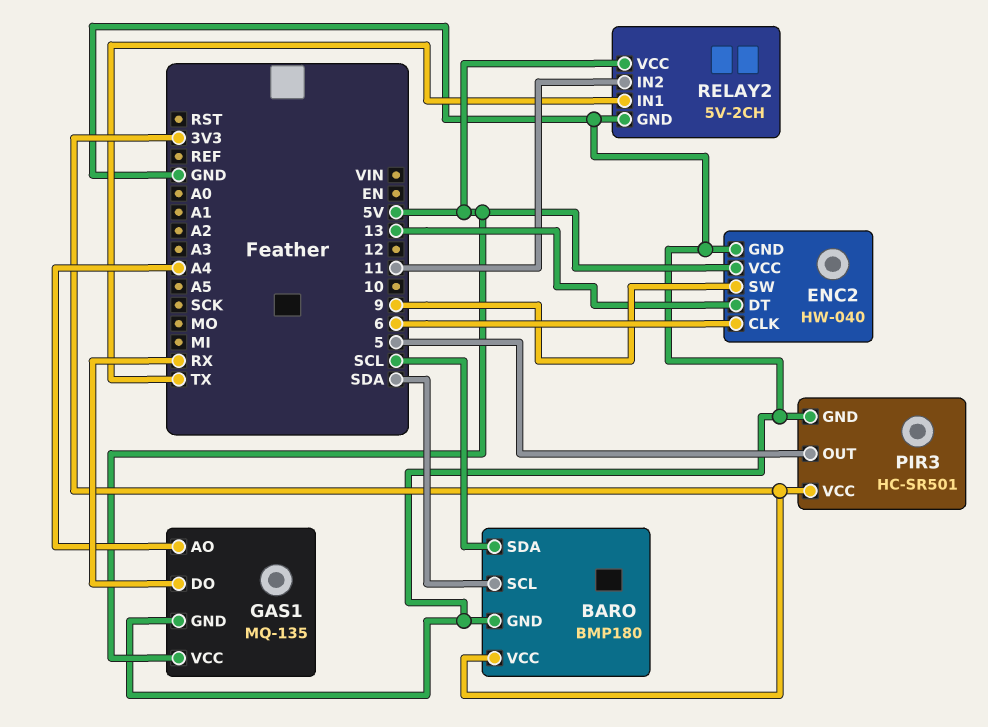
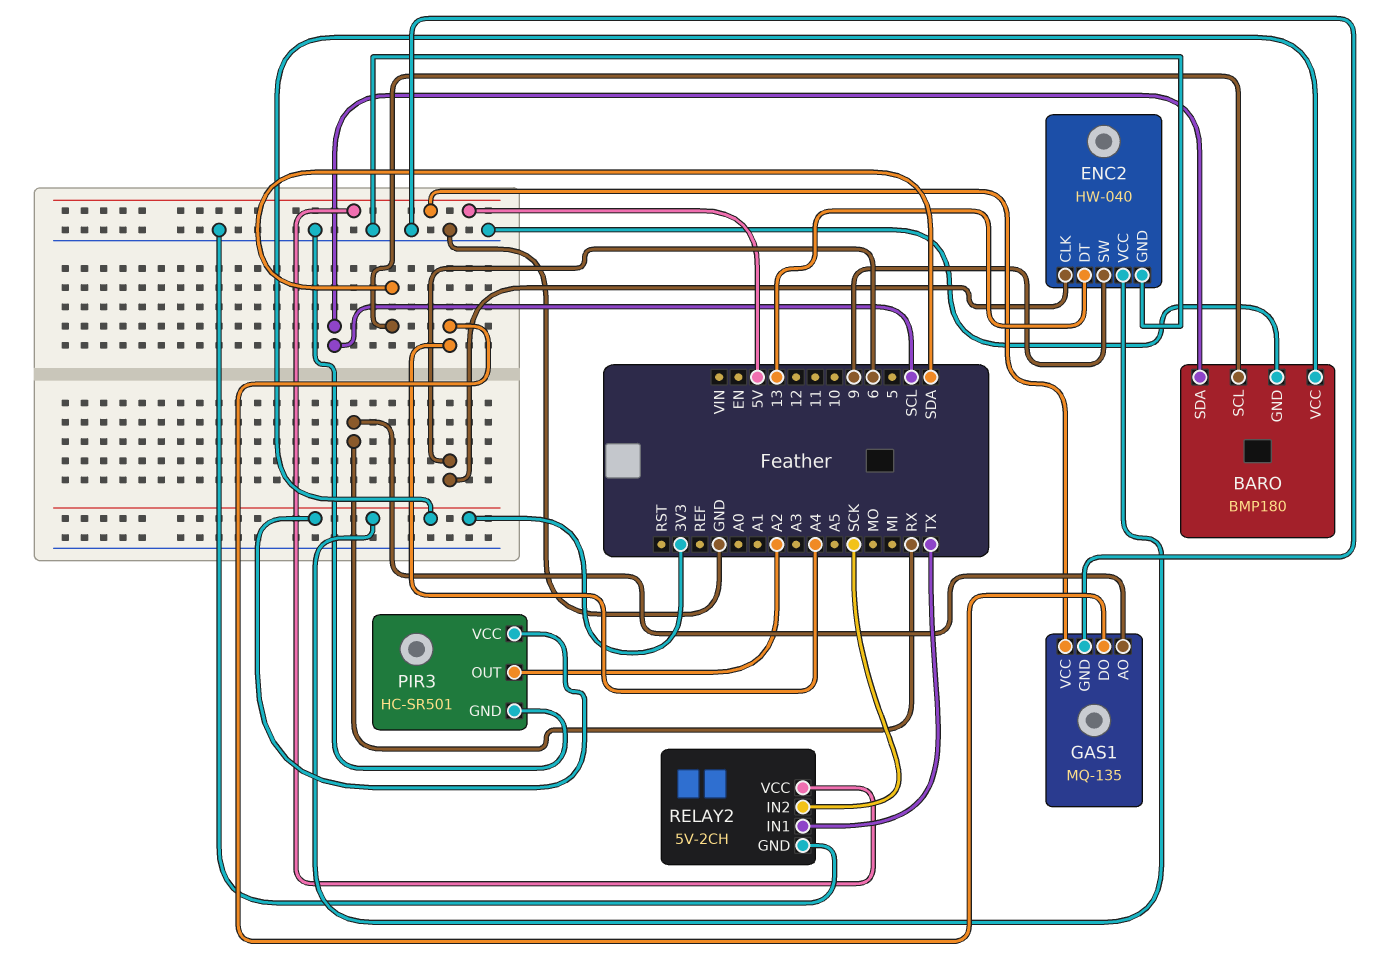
ENC2 pin VCC: 5V -> 3V3
GAS1 pin AO: A4 -> RX
GAS1 pin DO: RX -> A4
PIR3 pin OUT: 5 -> A2
RELAY2 pin IN2: 11 -> SCK

